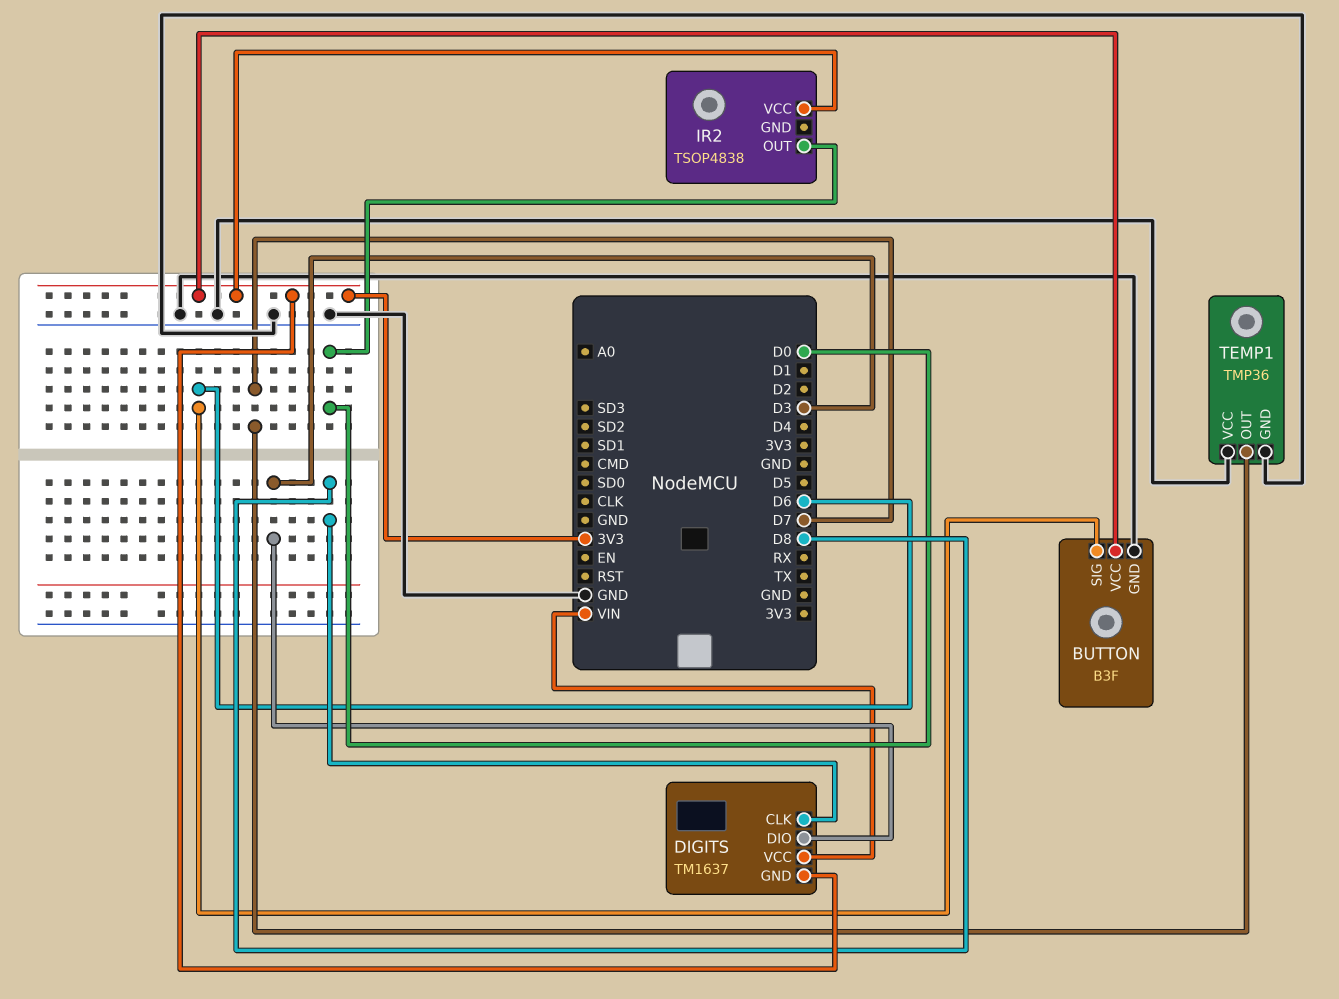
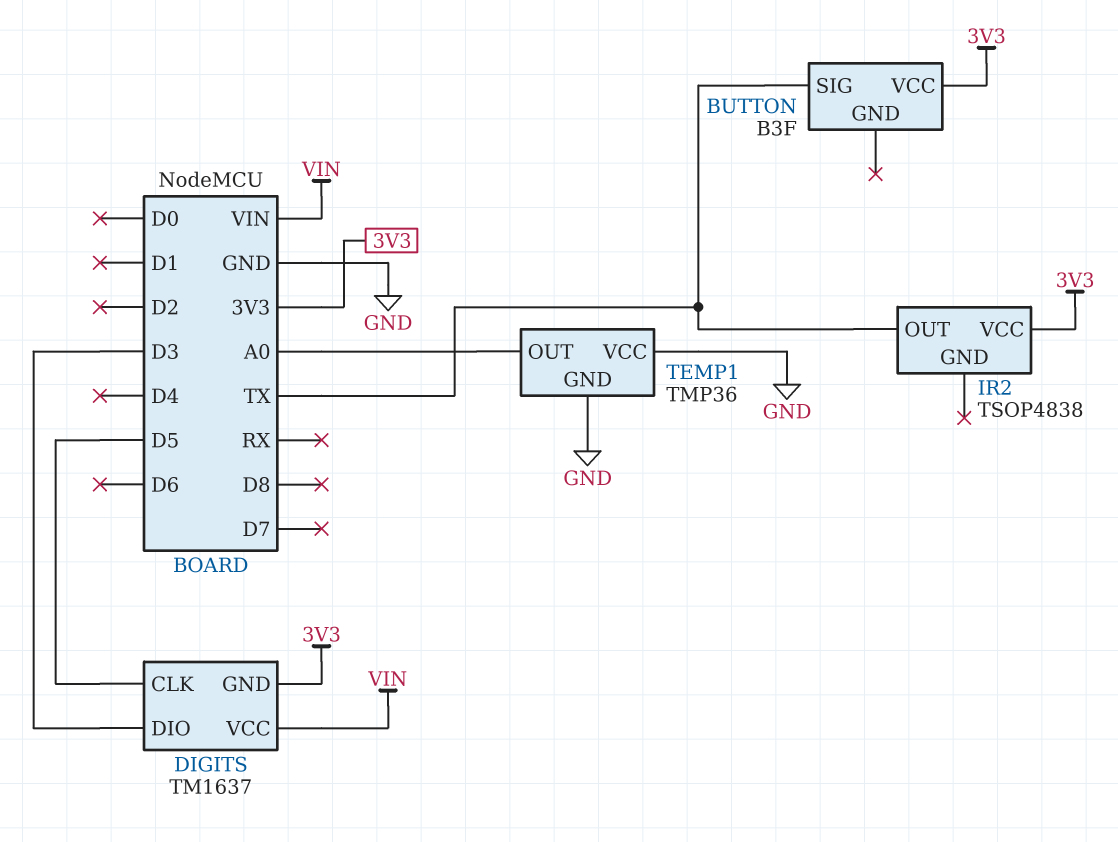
BUTTON pin GND: GND -> none
BUTTON pin SIG: D6 -> TX
DIGITS pin CLK: D8 -> D5
IR2 pin OUT: D0 -> TX
TEMP1 pin OUT: D7 -> A0

